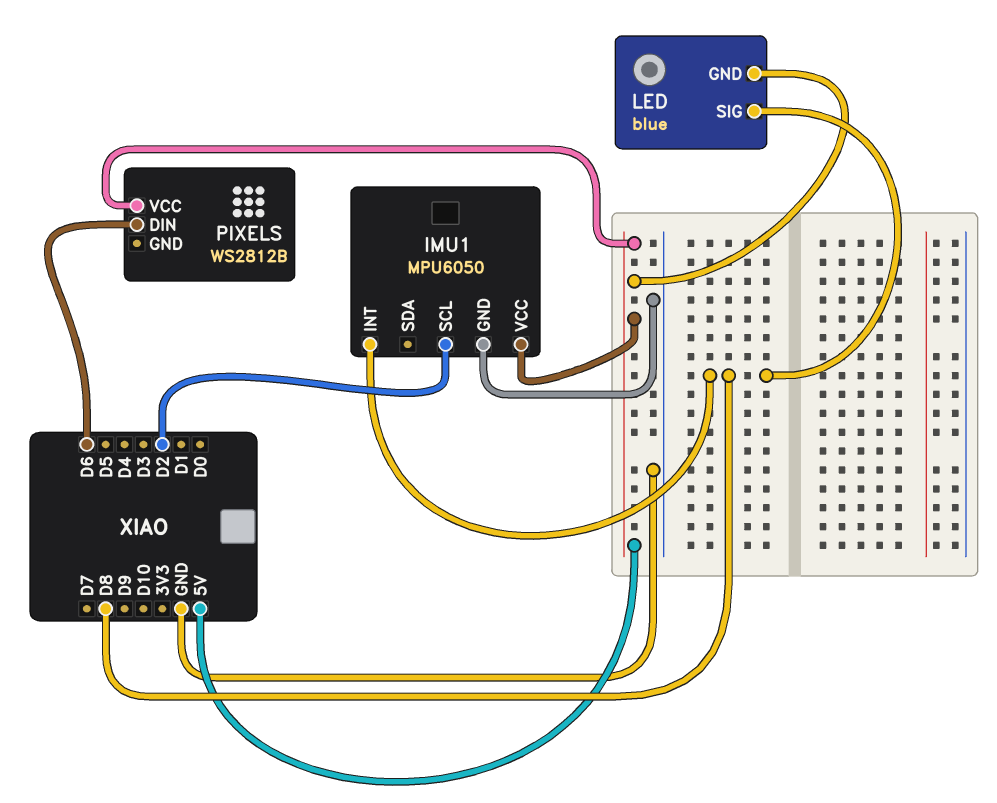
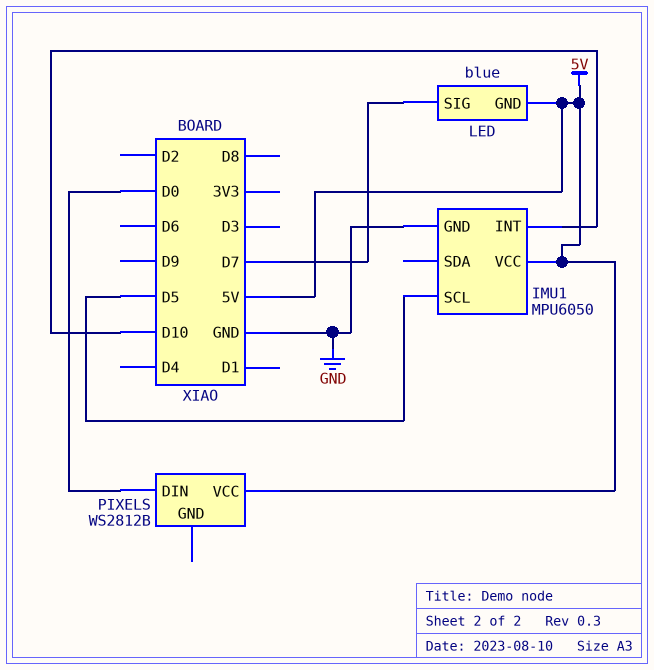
IMU1 pin INT: D8 -> D10
IMU1 pin SCL: D2 -> D5
LED pin SIG: D8 -> D7
PIXELS pin DIN: D6 -> D0

